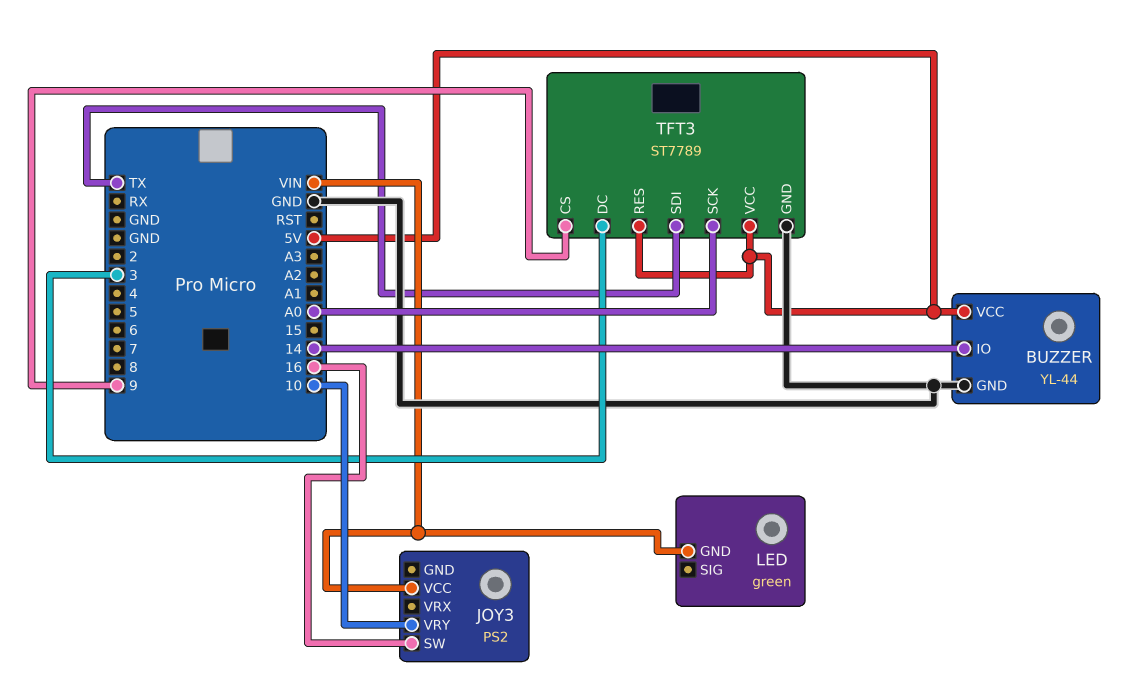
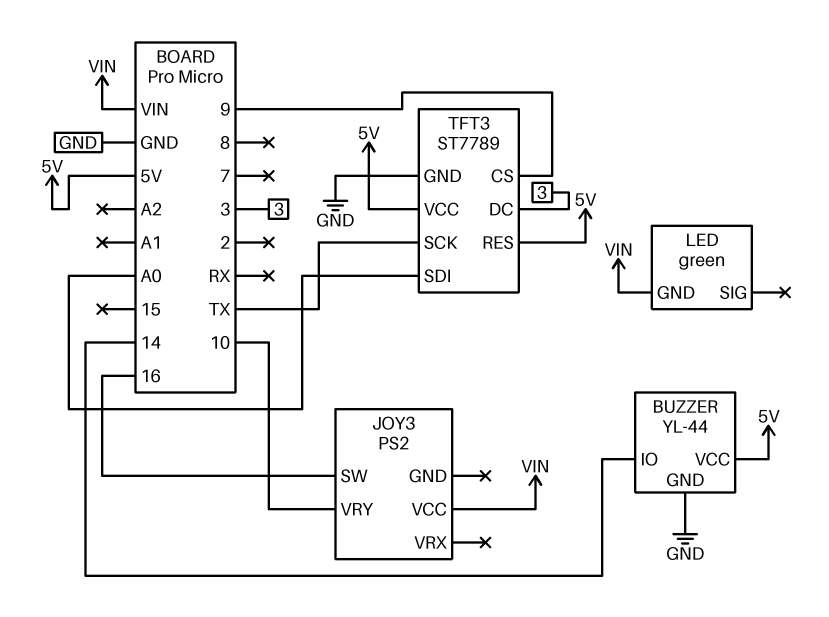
TFT3 pin SCK: A0 -> TX
TFT3 pin SDI: TX -> A0

